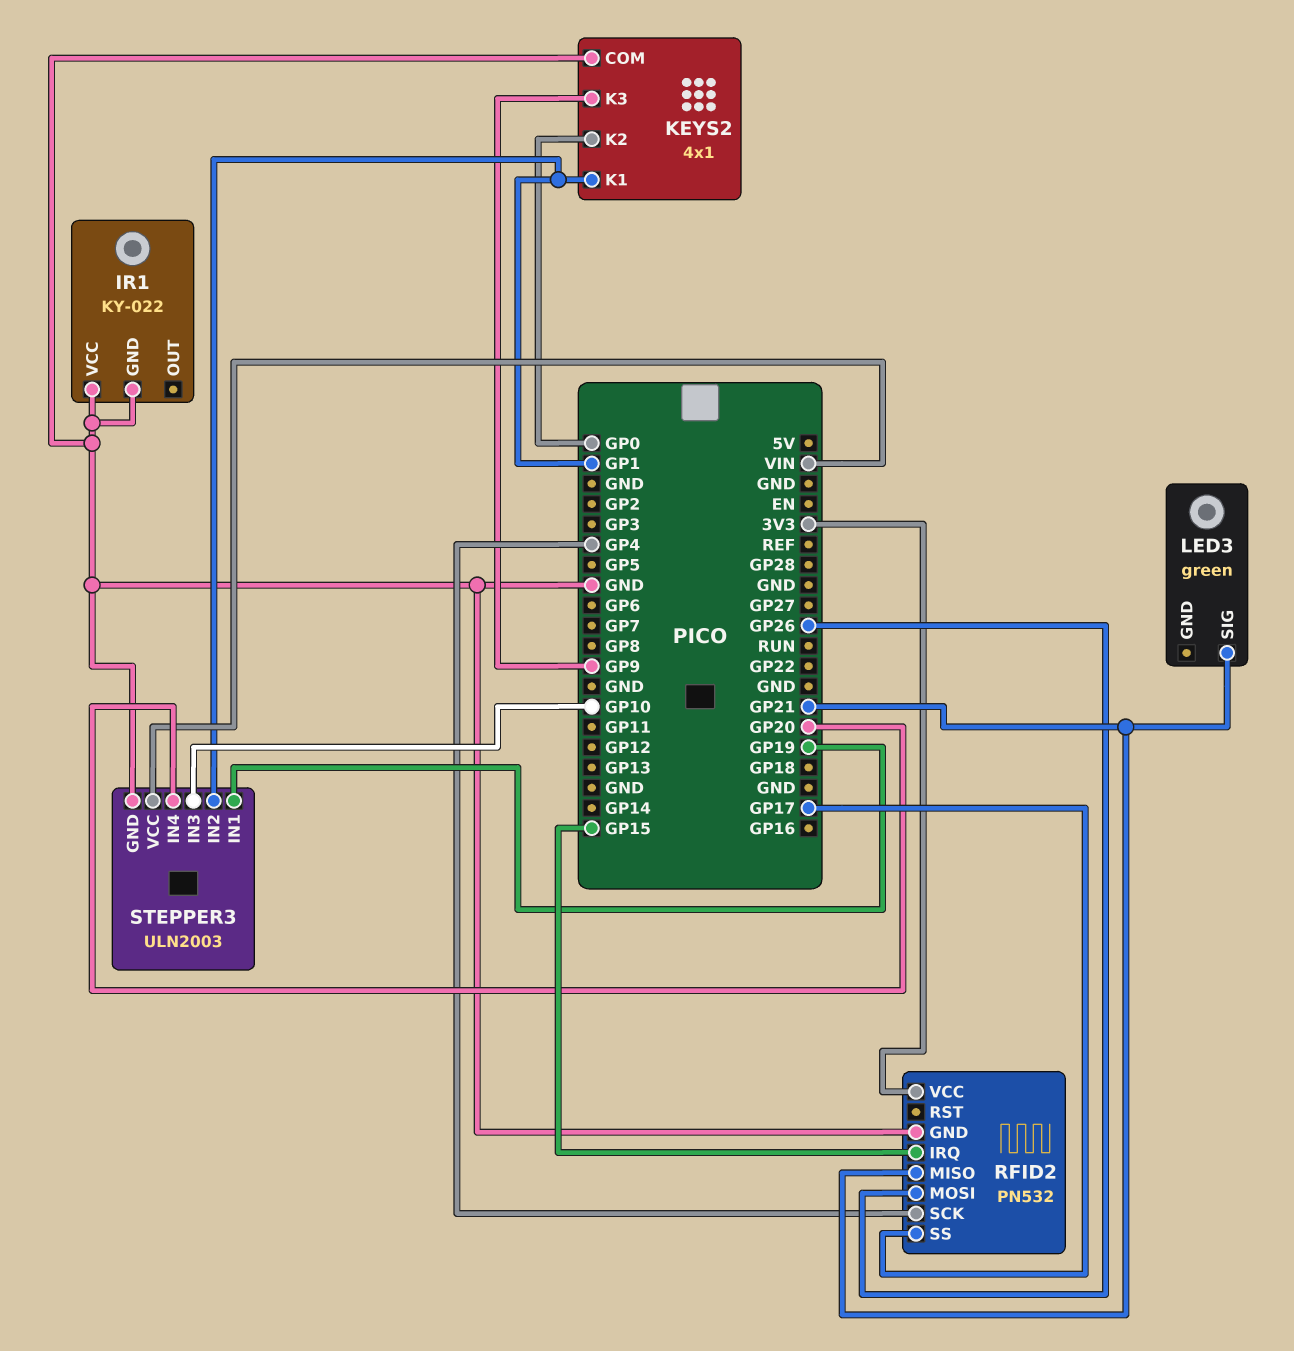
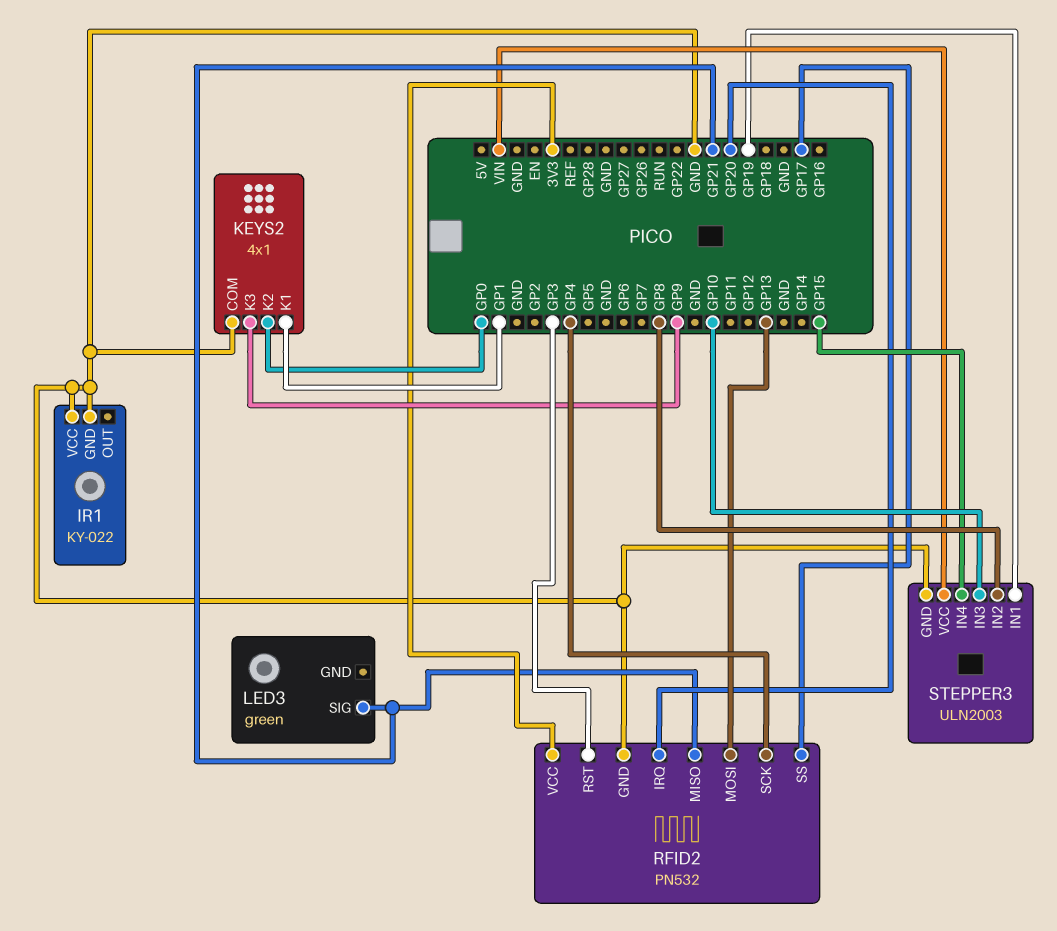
RFID2 pin IRQ: GP15 -> GP20
RFID2 pin MOSI: GP26 -> GP13
RFID2 pin RST: none -> GP3
STEPPER3 pin IN2: GP1 -> GP8
STEPPER3 pin IN4: GP20 -> GP15

